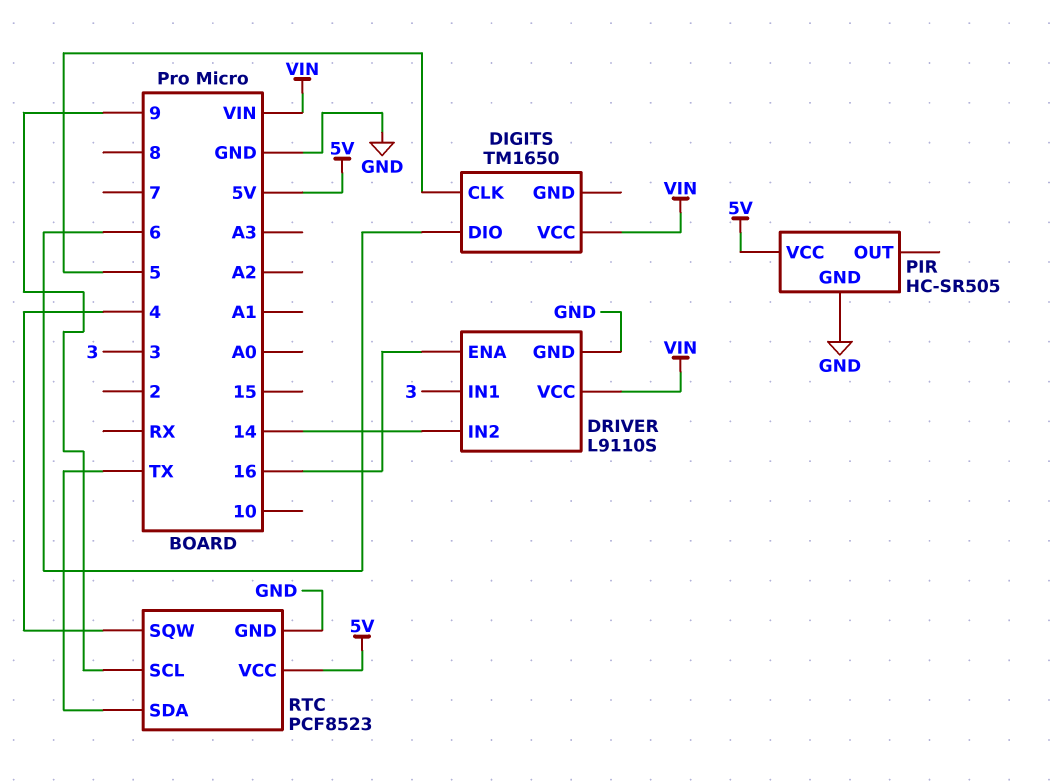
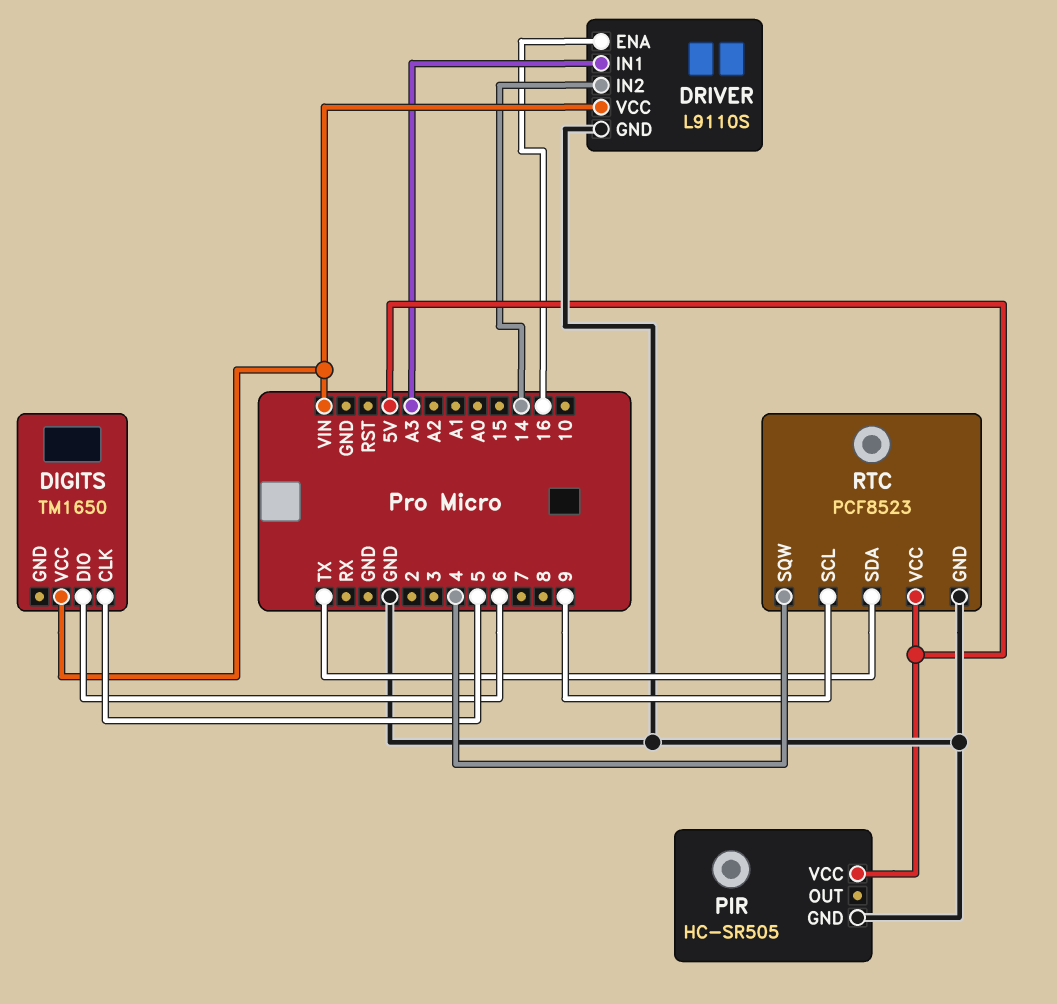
DRIVER pin IN1: 3 -> A3

